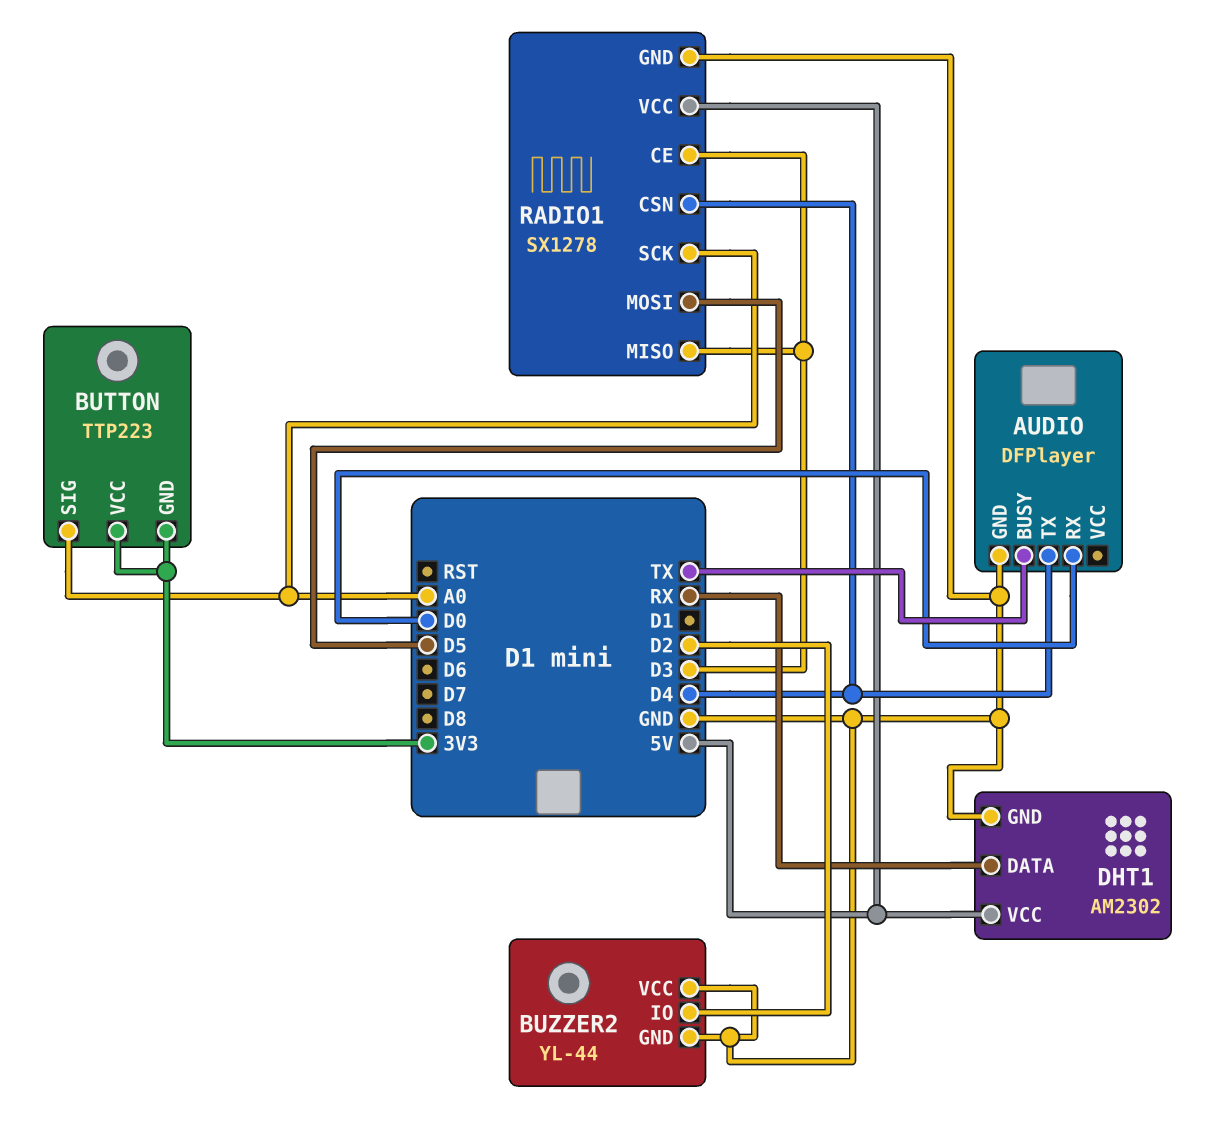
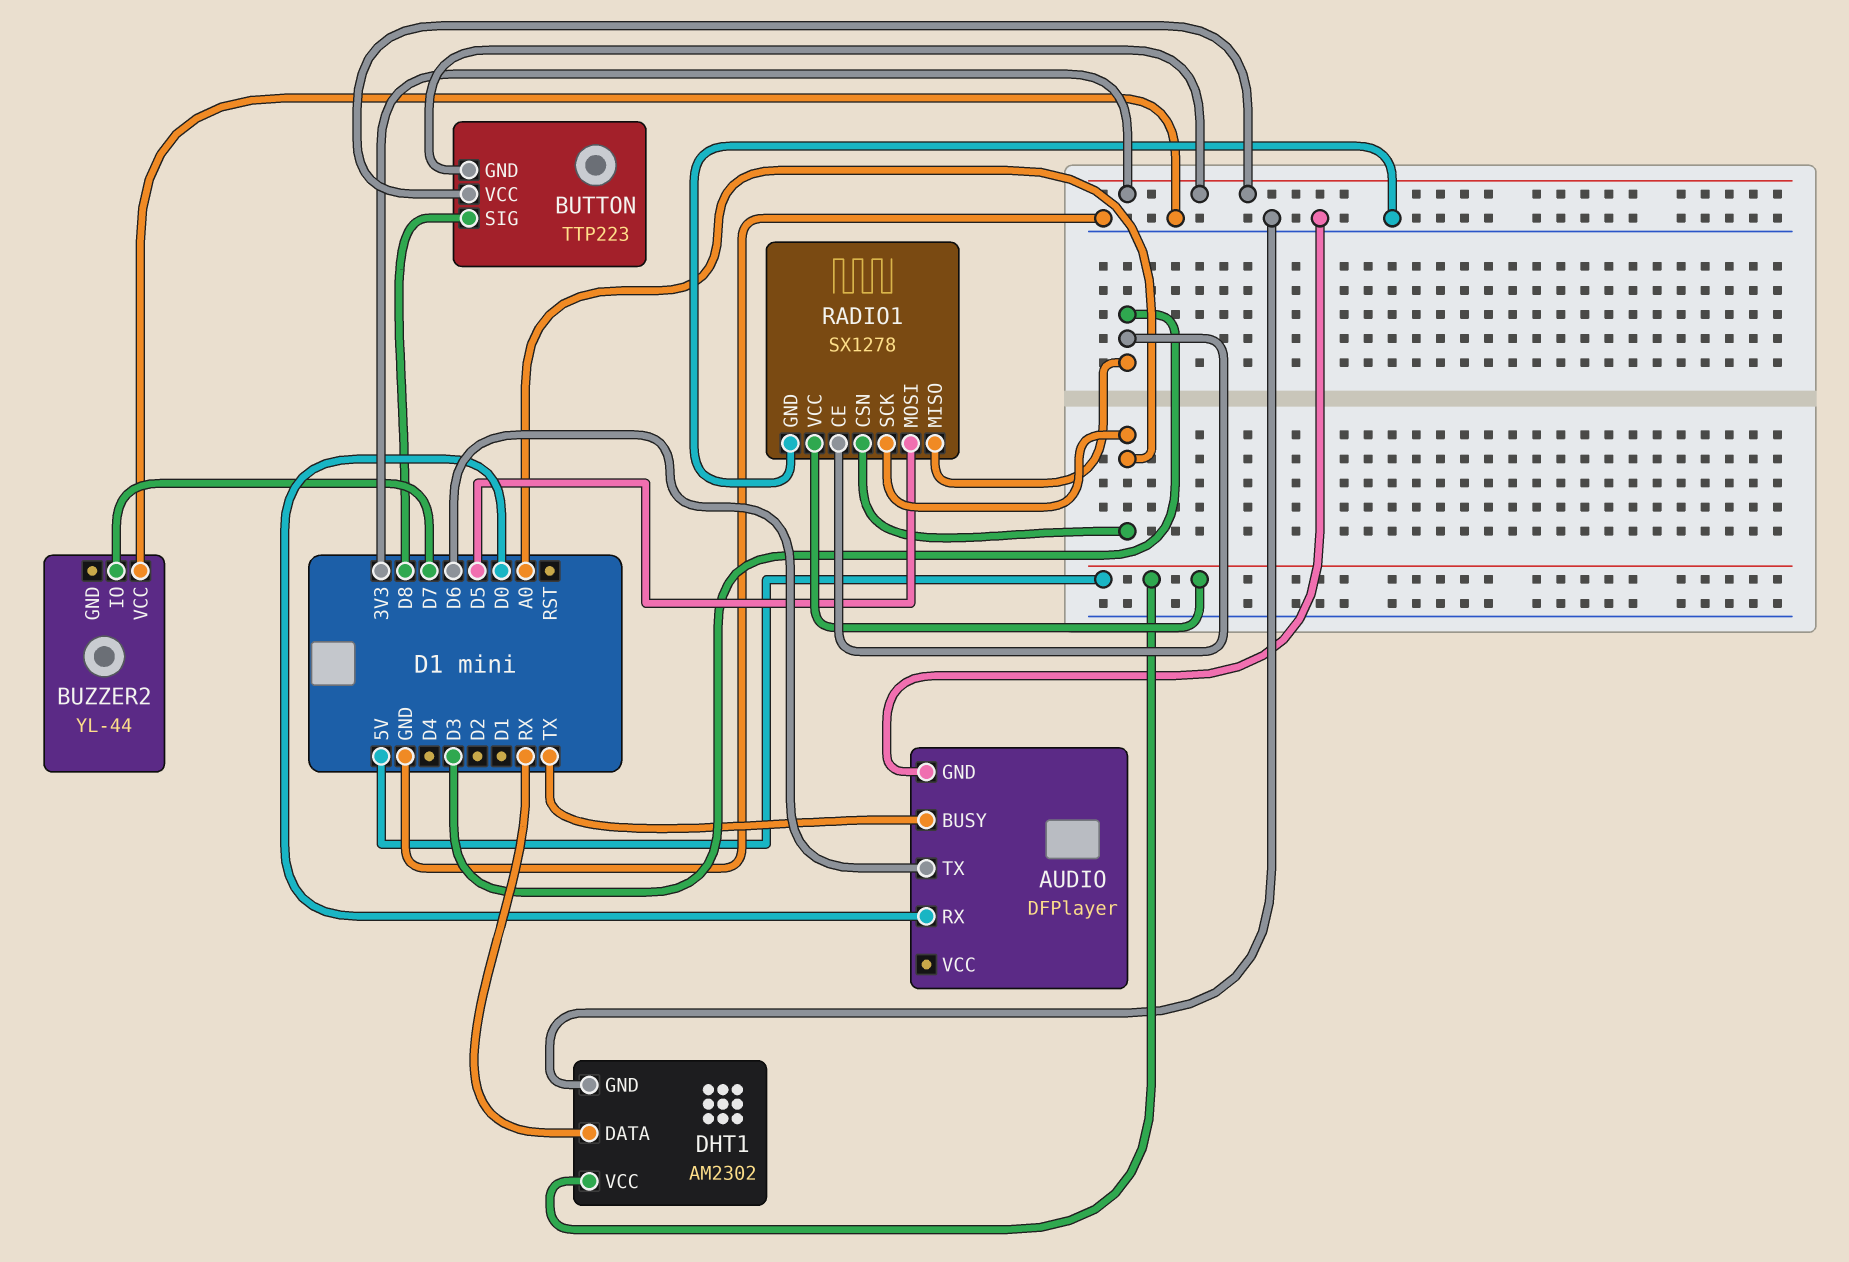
AUDIO pin TX: D4 -> D6
BUTTON pin SIG: A0 -> D8
BUZZER2 pin GND: GND -> none
BUZZER2 pin IO: D2 -> D7
RADIO1 pin CSN: D4 -> A0

